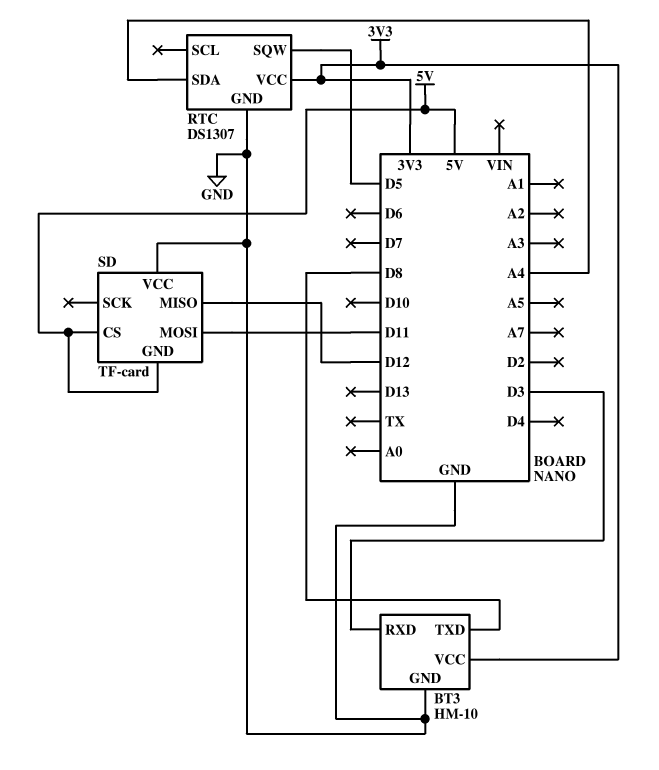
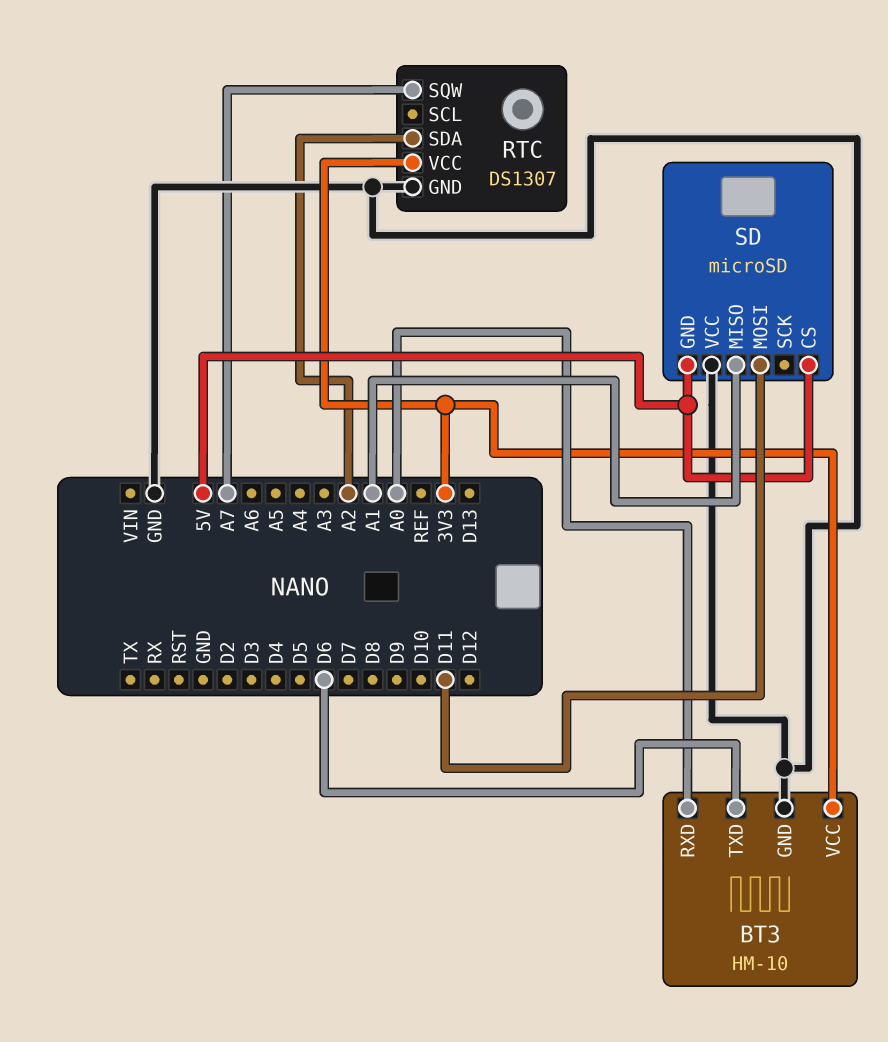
BT3 pin RXD: D3 -> A0
BT3 pin TXD: D8 -> D6
RTC pin SDA: A4 -> A2
RTC pin SQW: D5 -> A7
SD: TF-card -> microSD
SD pin MISO: D12 -> A1

